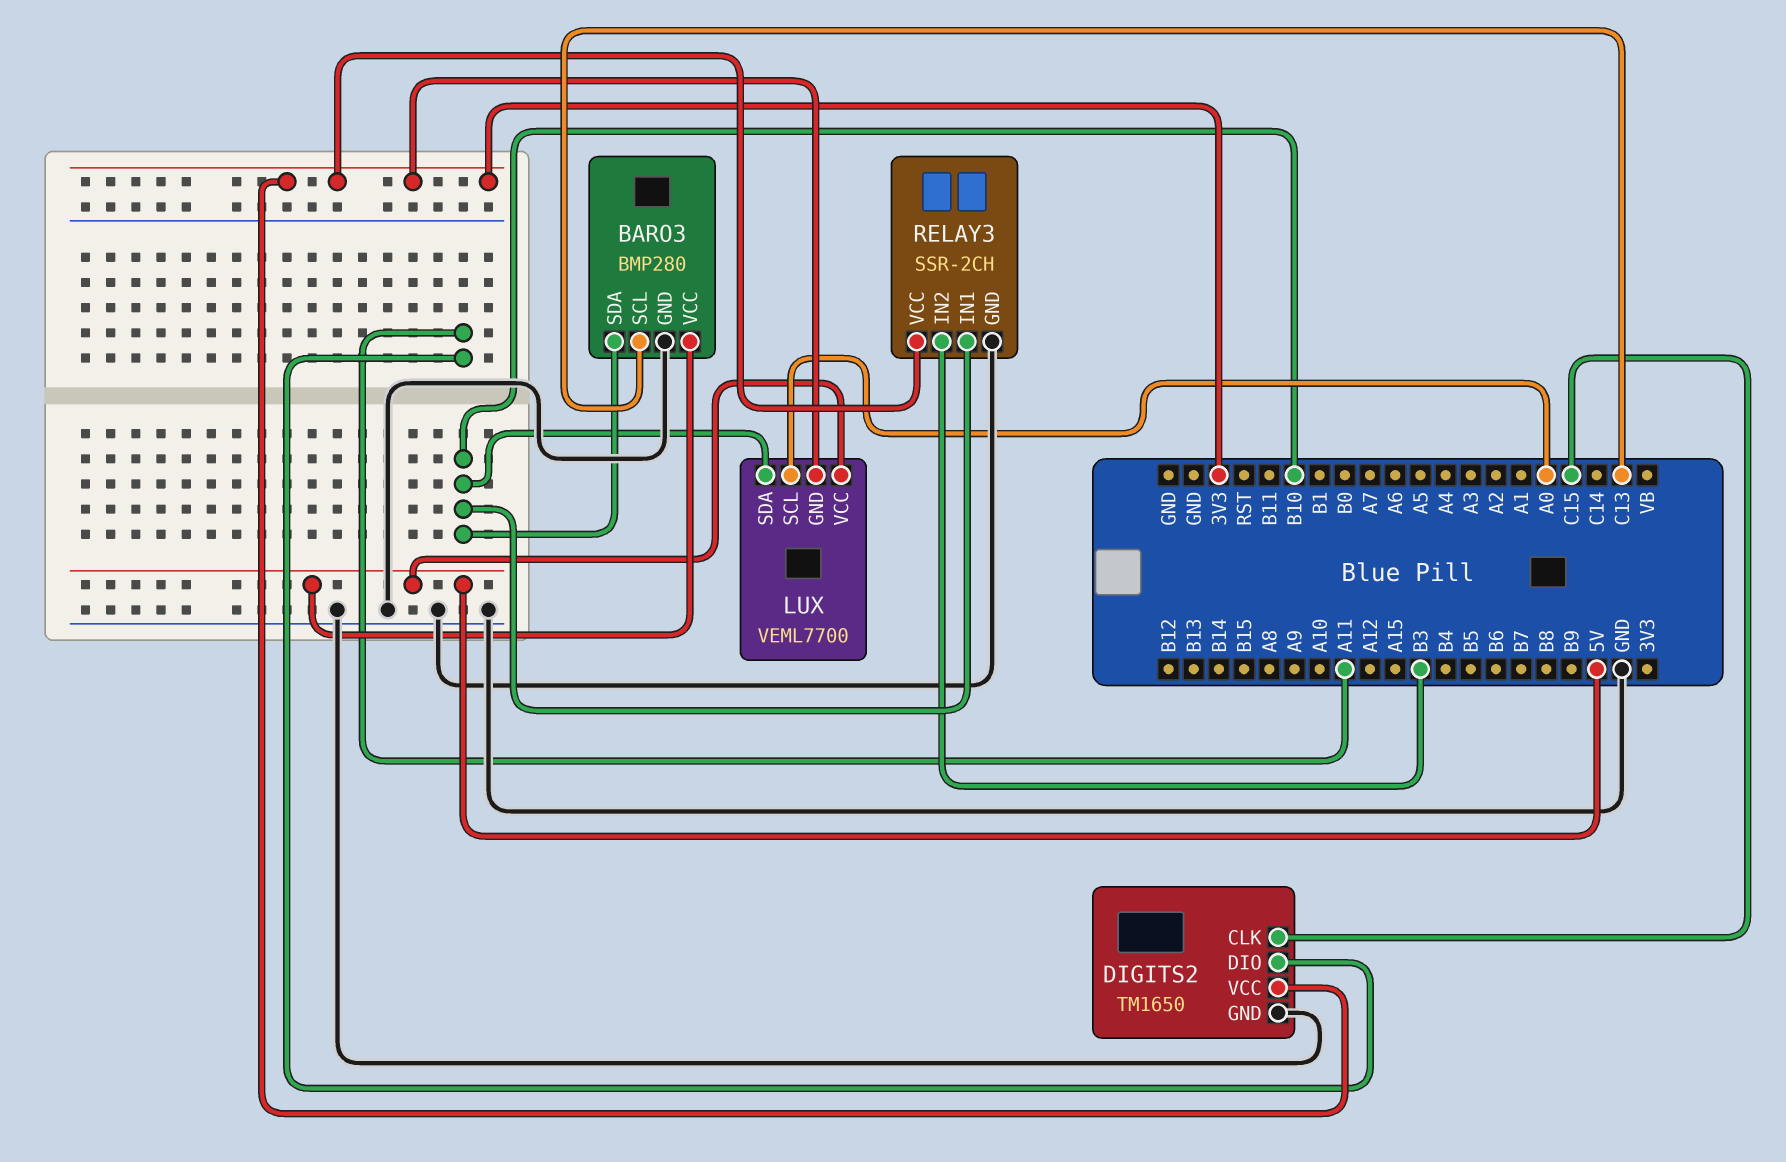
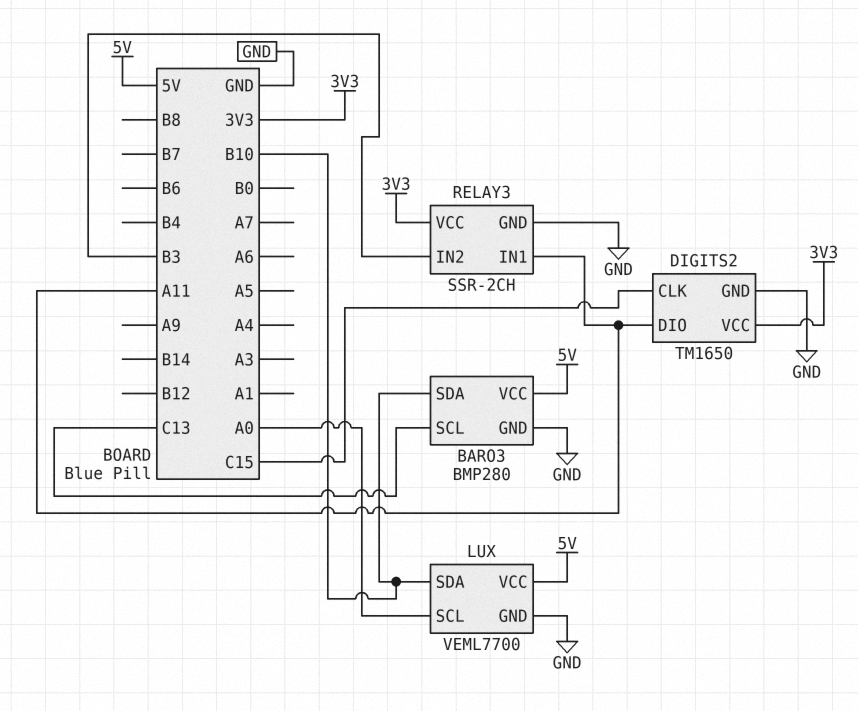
LUX pin GND: 3V3 -> GND
RELAY3 pin IN1: B10 -> A11

